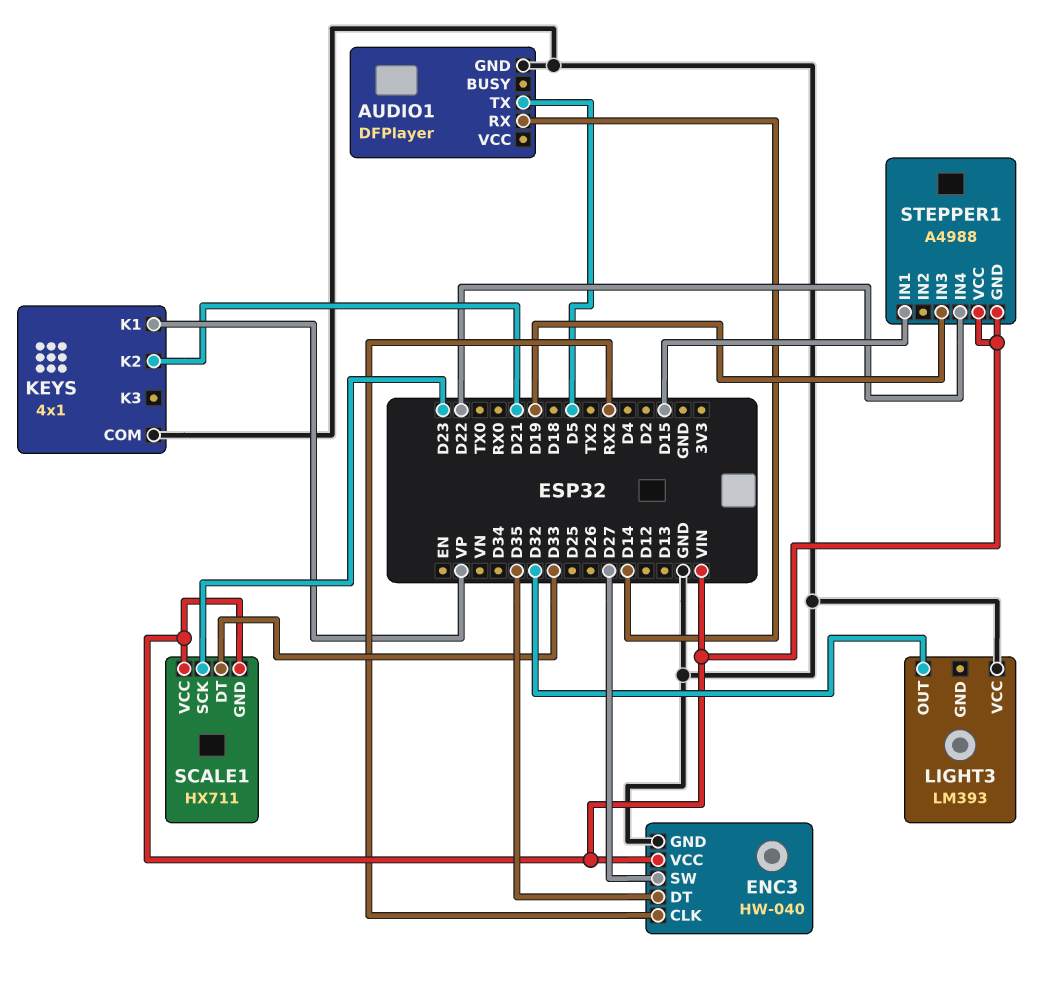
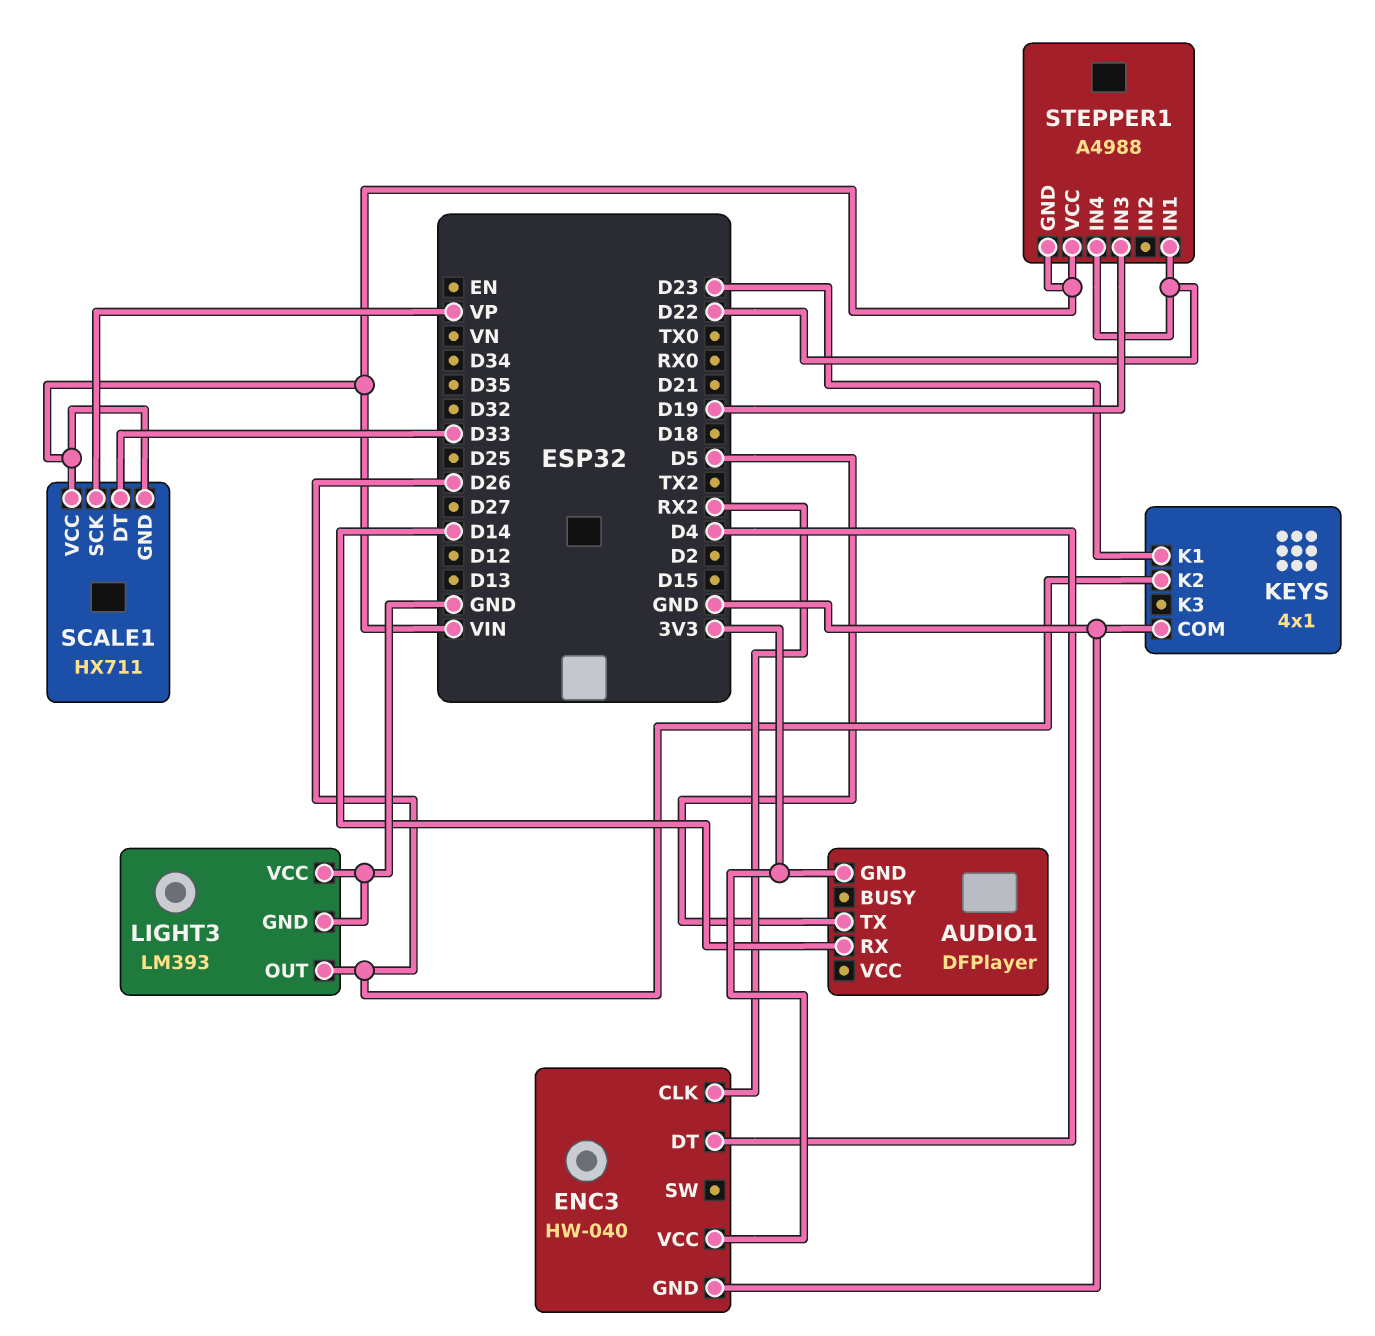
AUDIO1 pin GND: GND -> 3V3
ENC3 pin DT: D35 -> D4
ENC3 pin SW: D27 -> none
ENC3 pin VCC: VIN -> 3V3
KEYS pin K1: VP -> D23
KEYS pin K2: D21 -> D26
LIGHT3 pin GND: none -> GND
LIGHT3 pin OUT: D32 -> D26
SCALE1 pin SCK: D23 -> VP
STEPPER1 pin IN1: D15 -> D22

